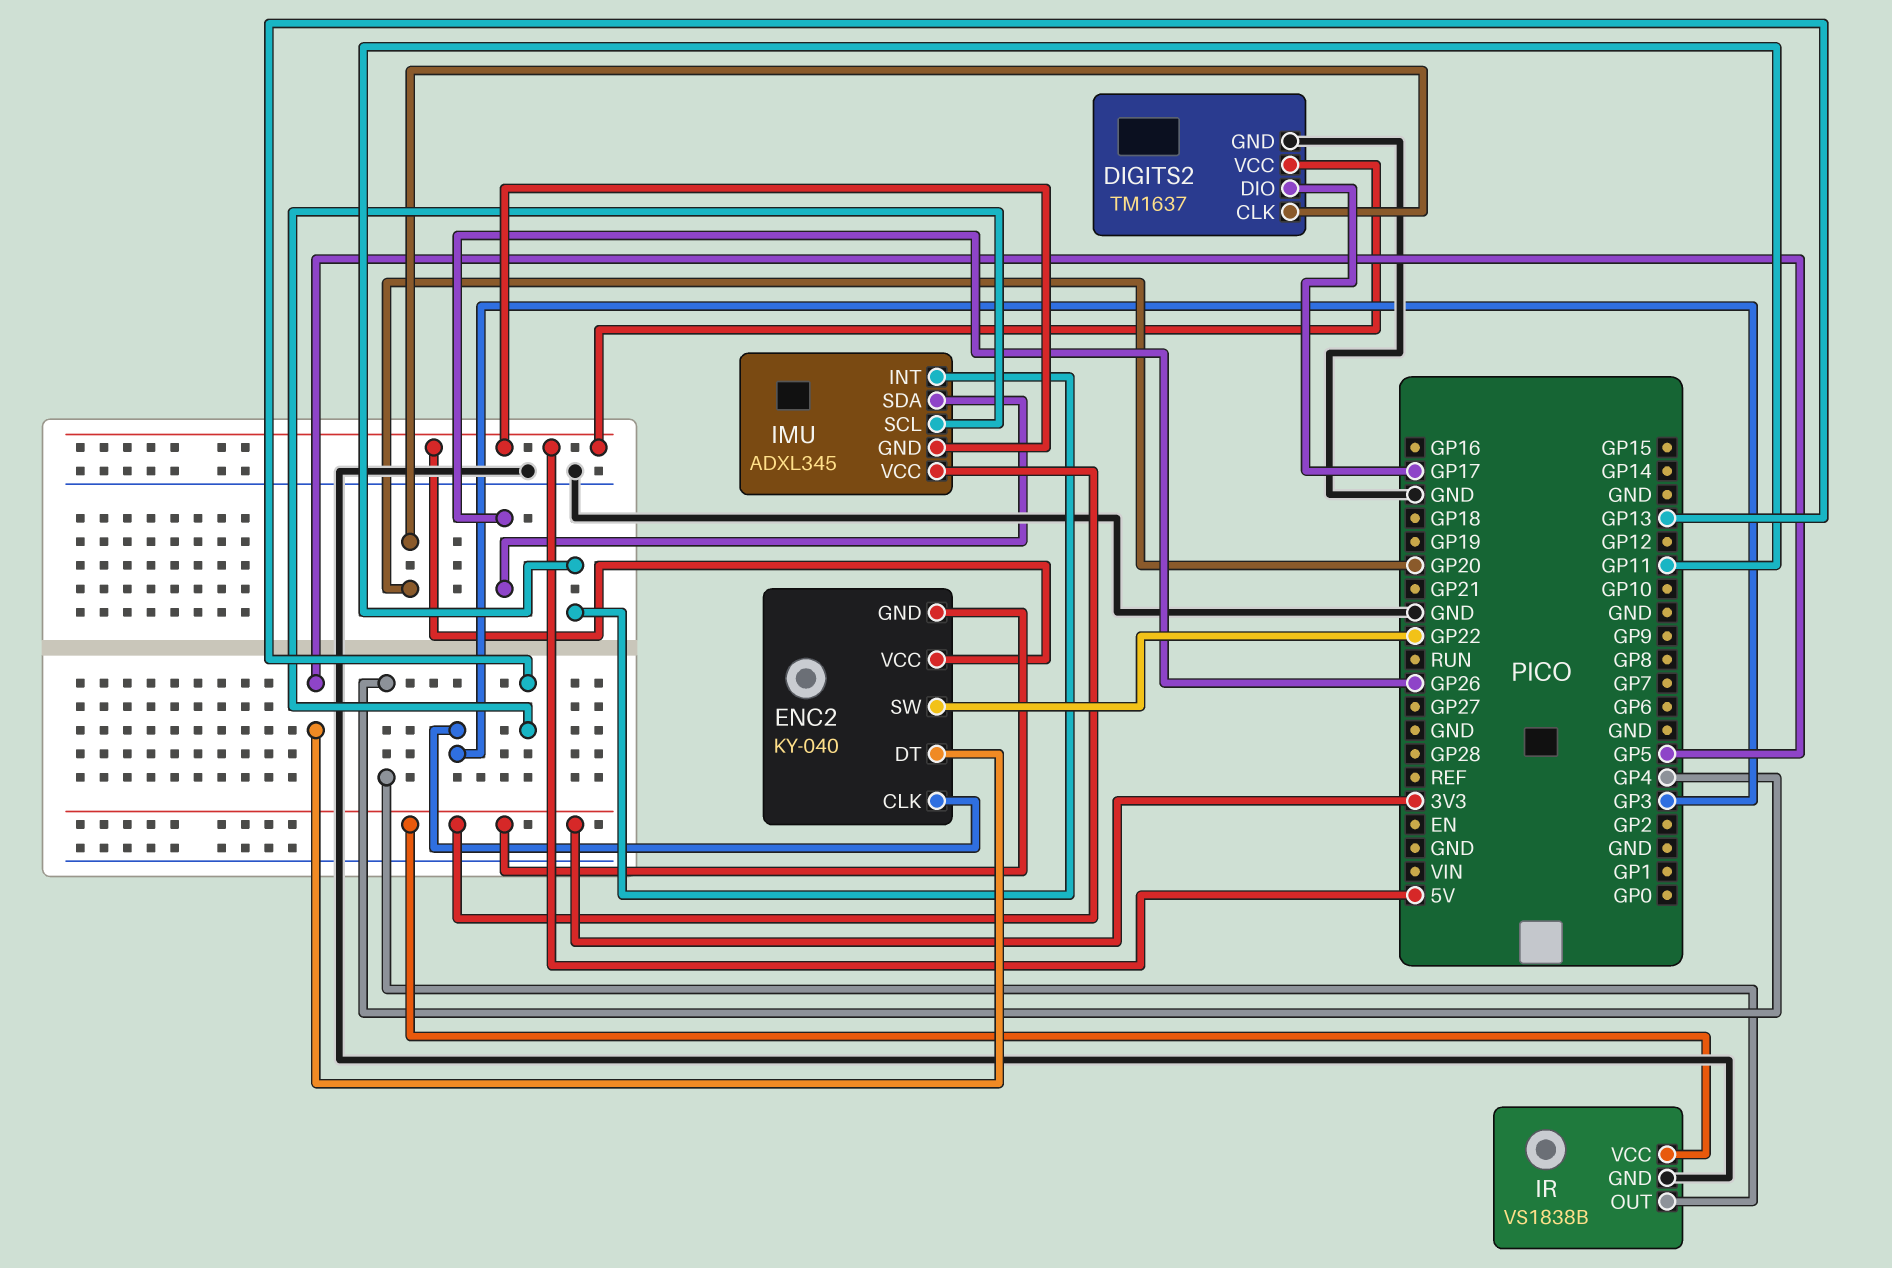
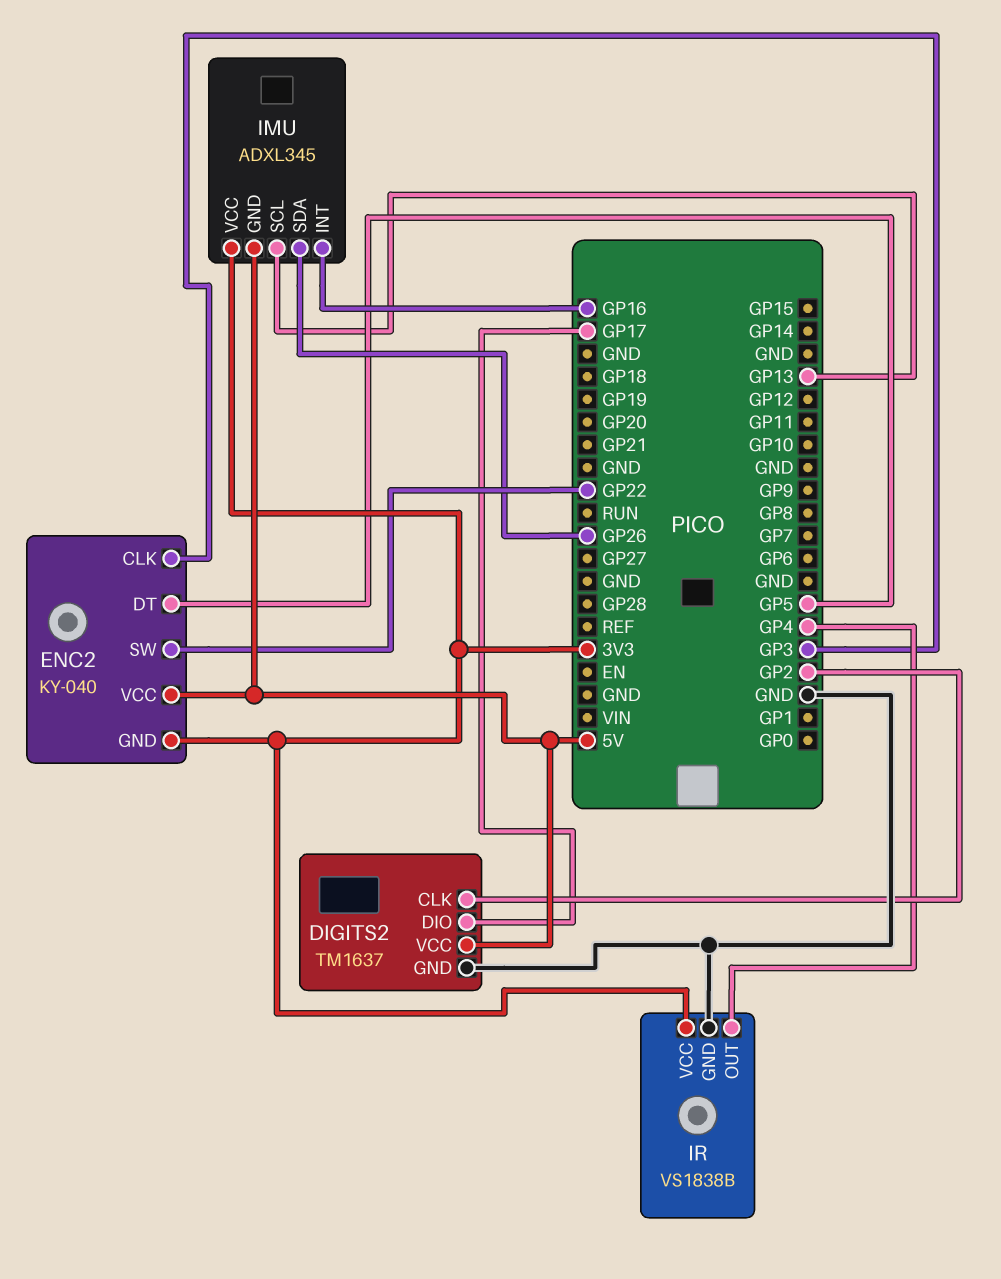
DIGITS2 pin CLK: GP20 -> GP2
IMU pin INT: GP11 -> GP16

